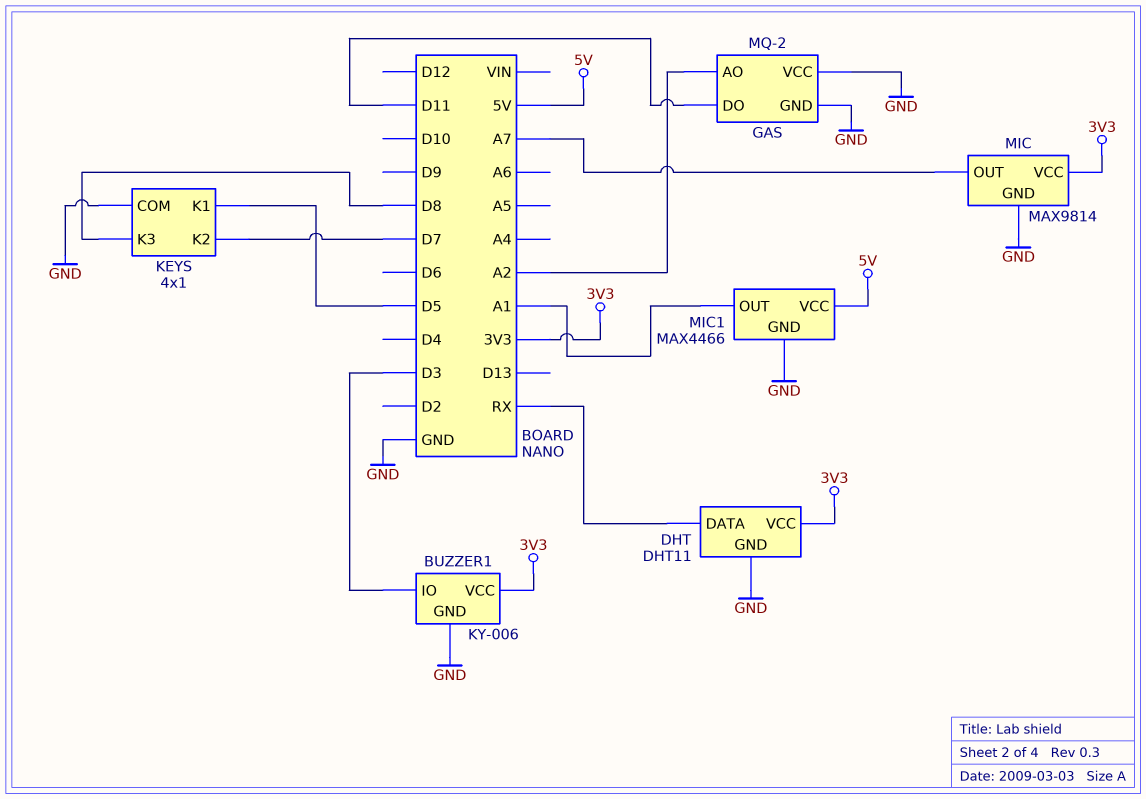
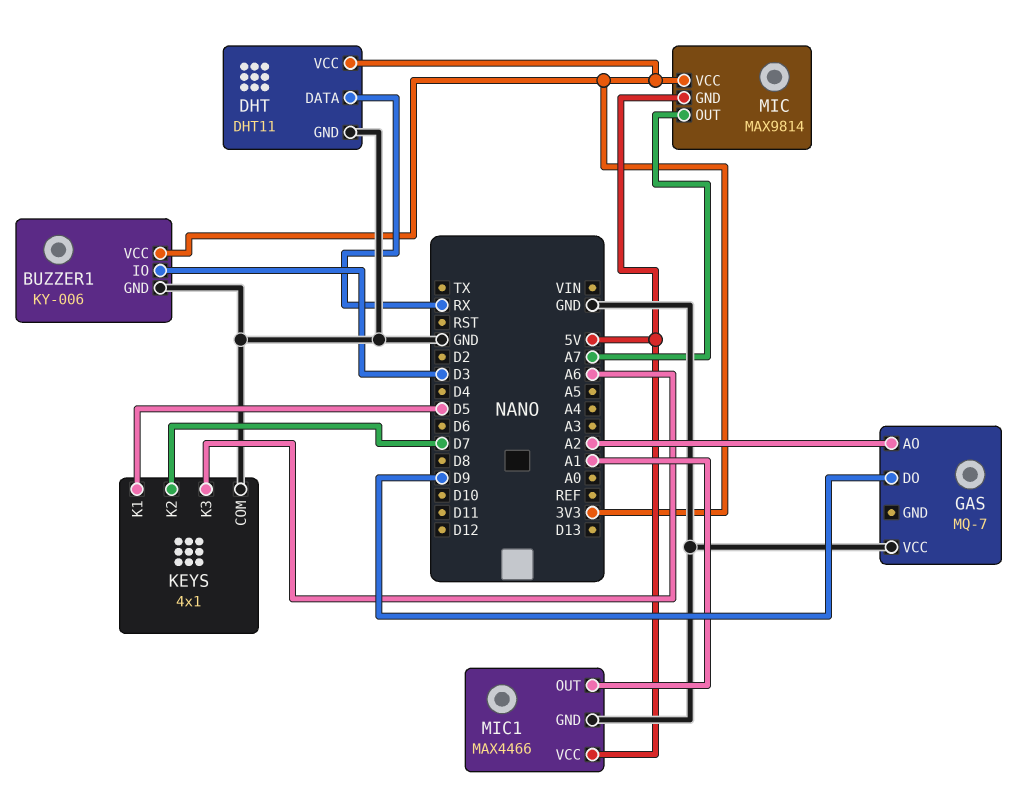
GAS: MQ-2 -> MQ-7
GAS pin DO: D11 -> D9
GAS pin GND: GND -> none
KEYS pin K3: D8 -> A6
MIC pin GND: GND -> 5V

